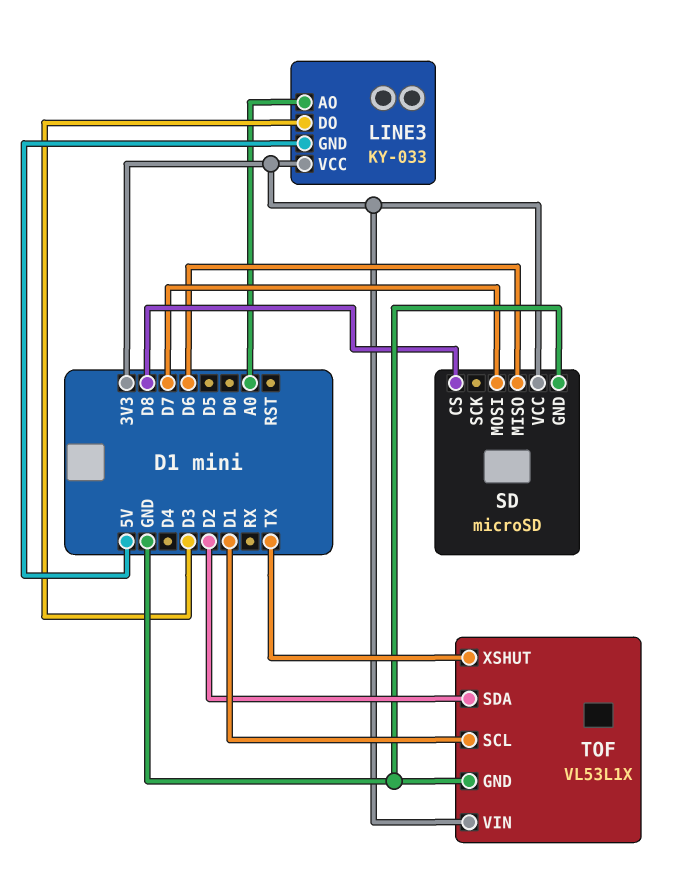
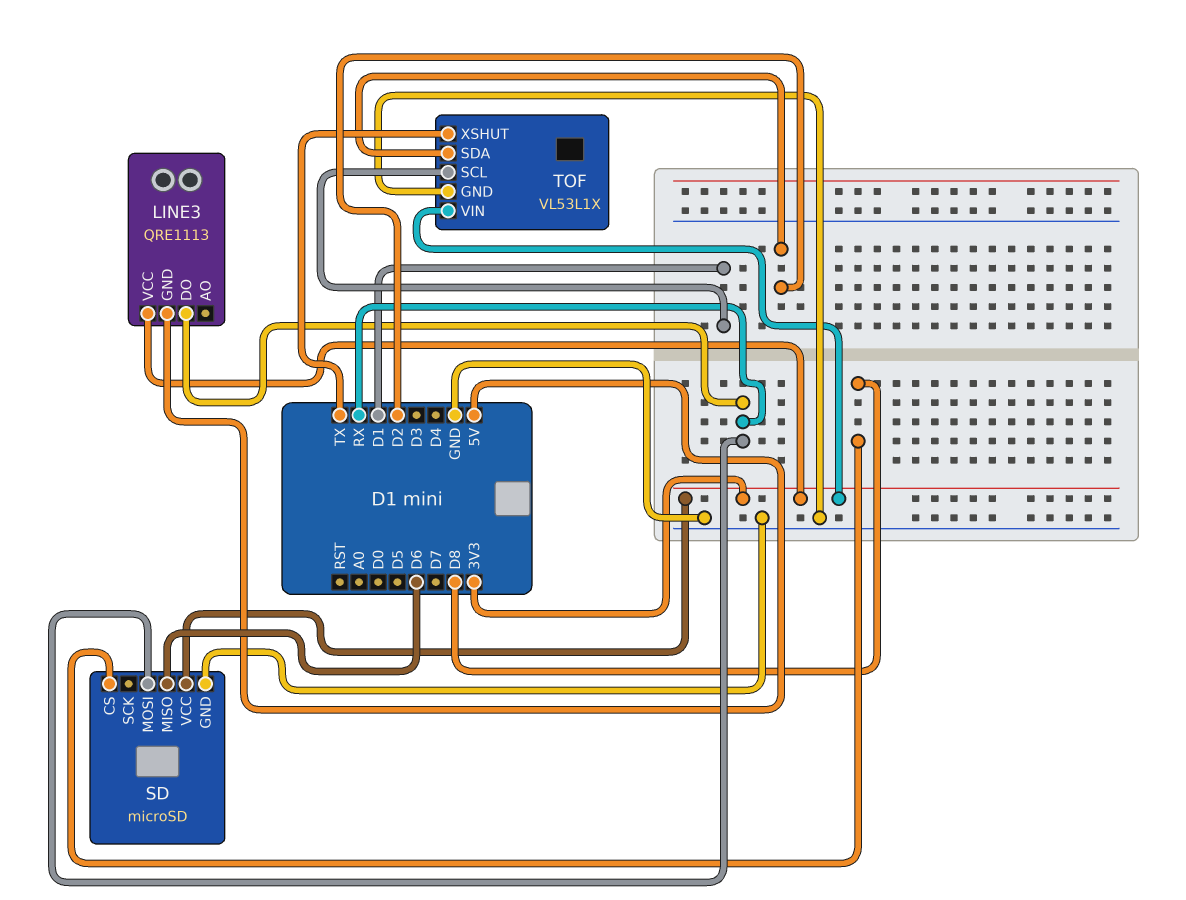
LINE3: KY-033 -> QRE1113
LINE3 pin AO: A0 -> none
LINE3 pin DO: D3 -> RX
SD pin MOSI: D7 -> RX

